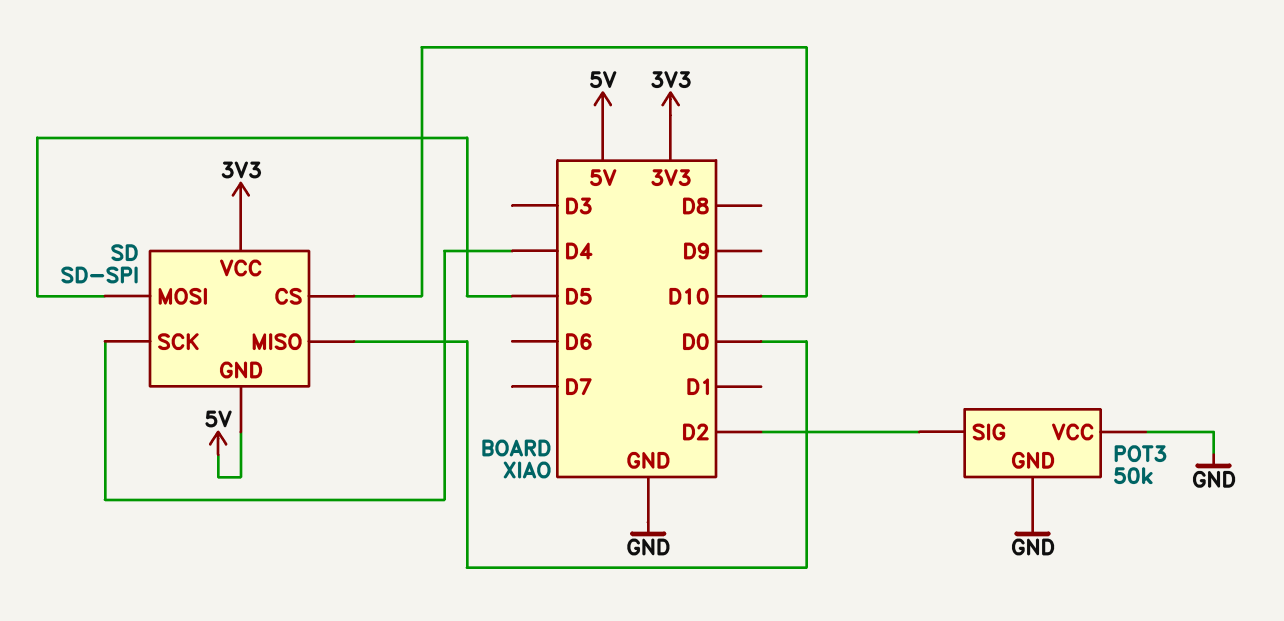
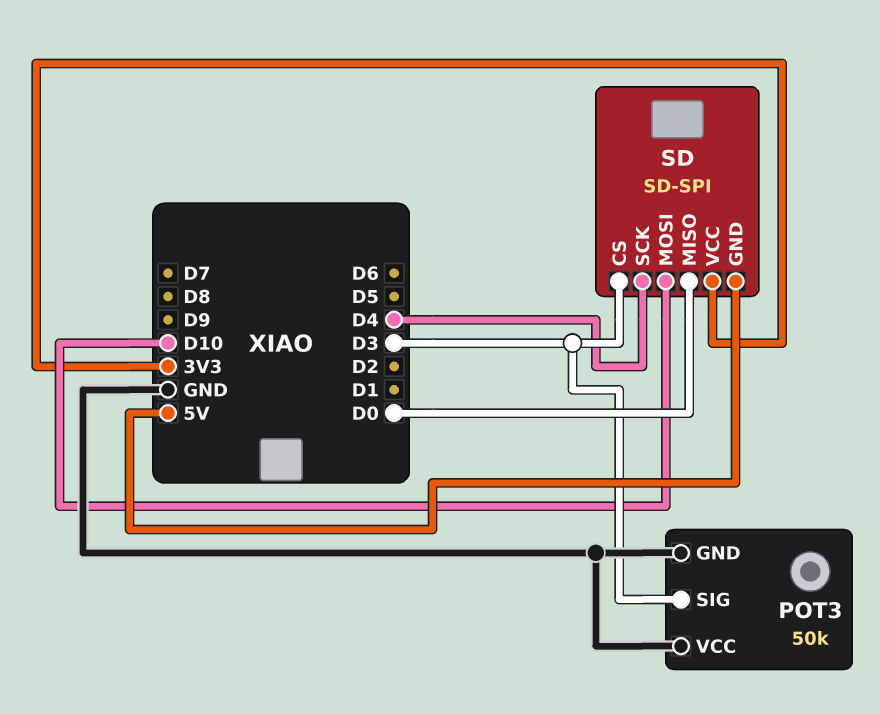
POT3 pin SIG: D2 -> D3
SD pin CS: D10 -> D3
SD pin MOSI: D5 -> D10

